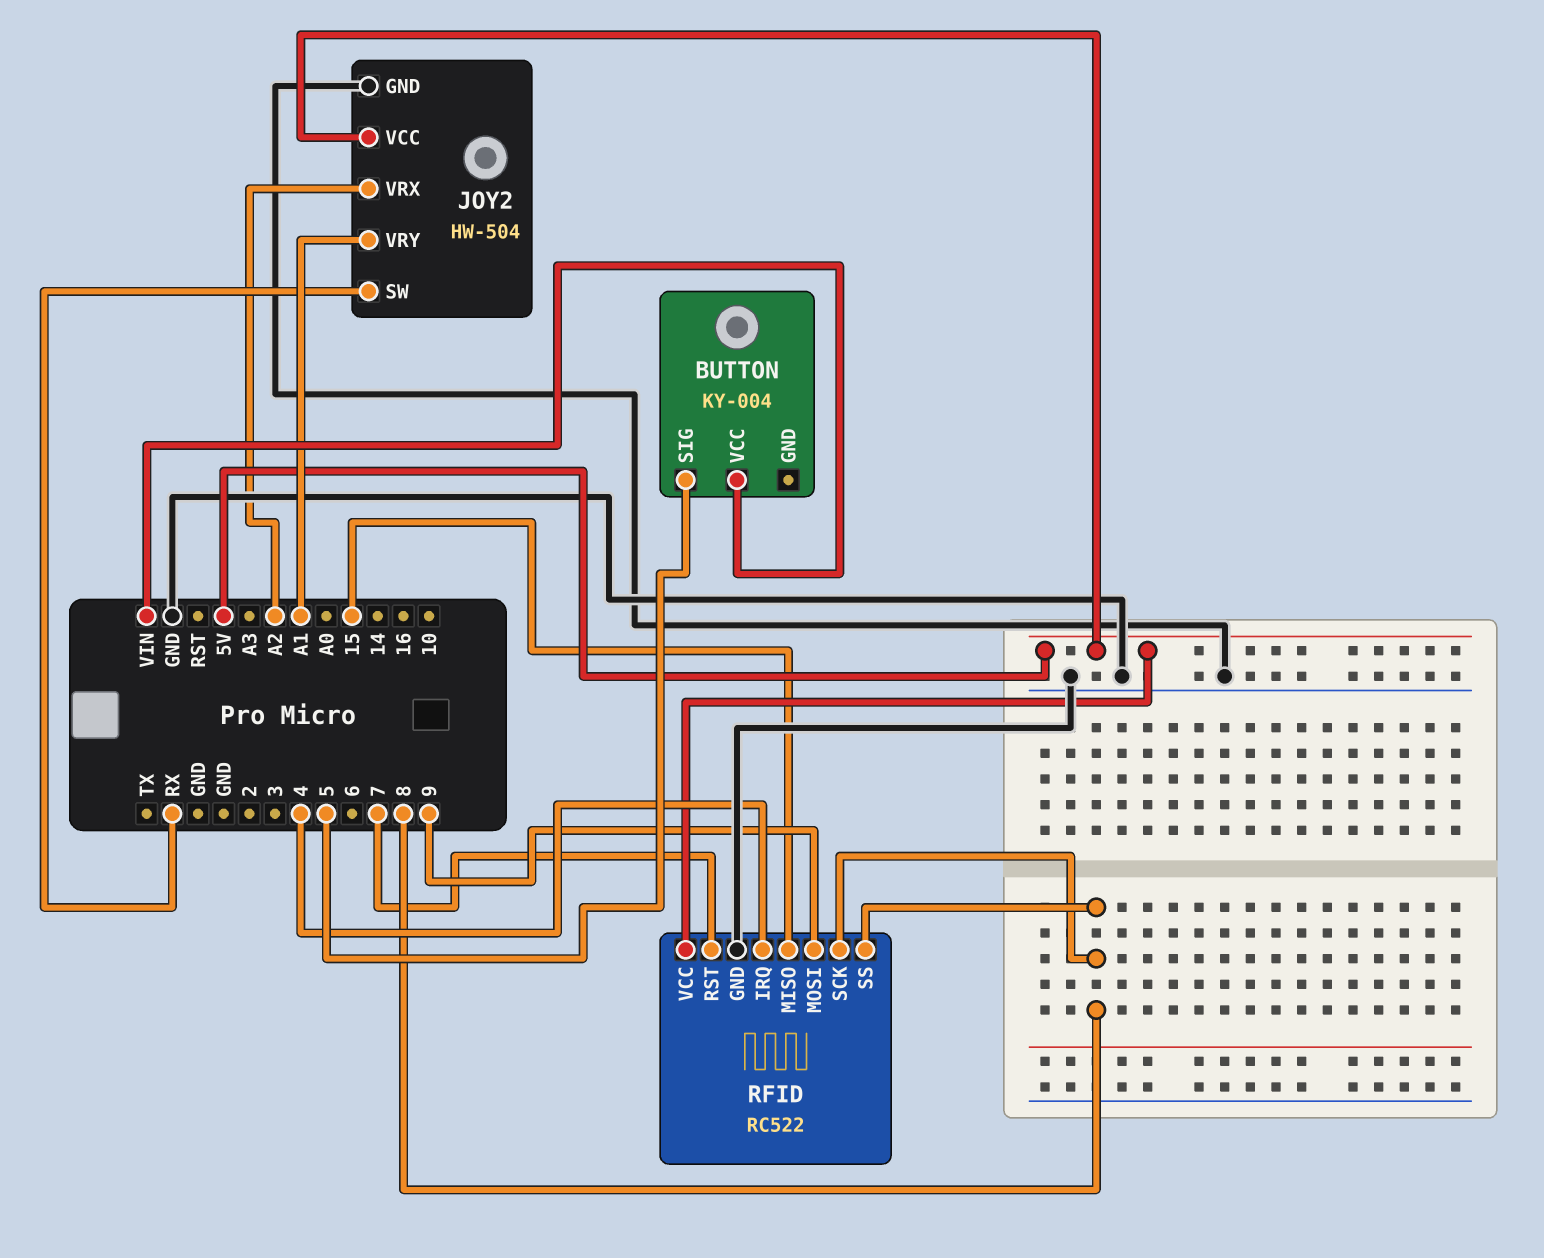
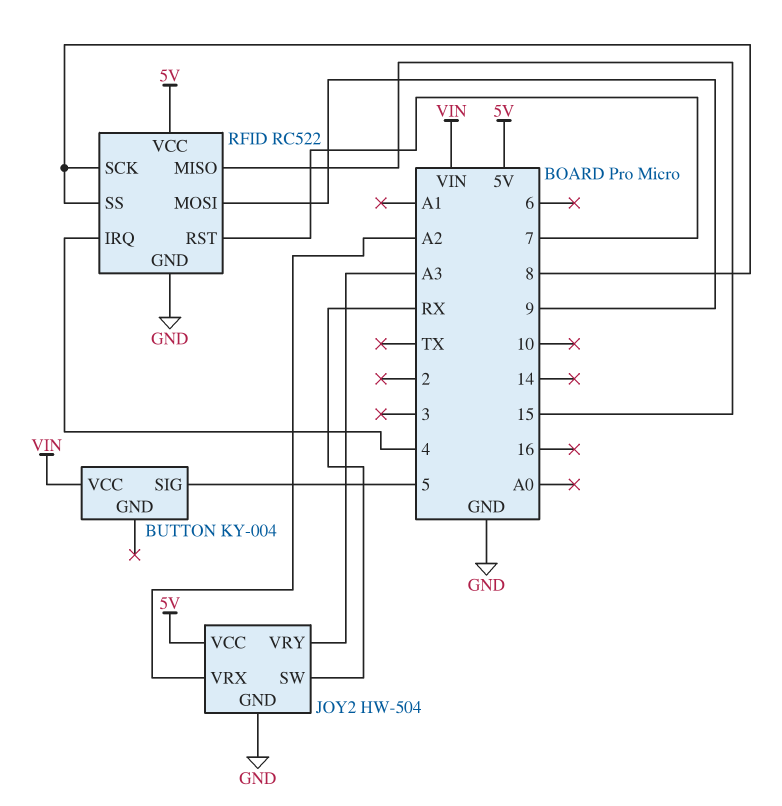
JOY2 pin VRY: A1 -> A3

